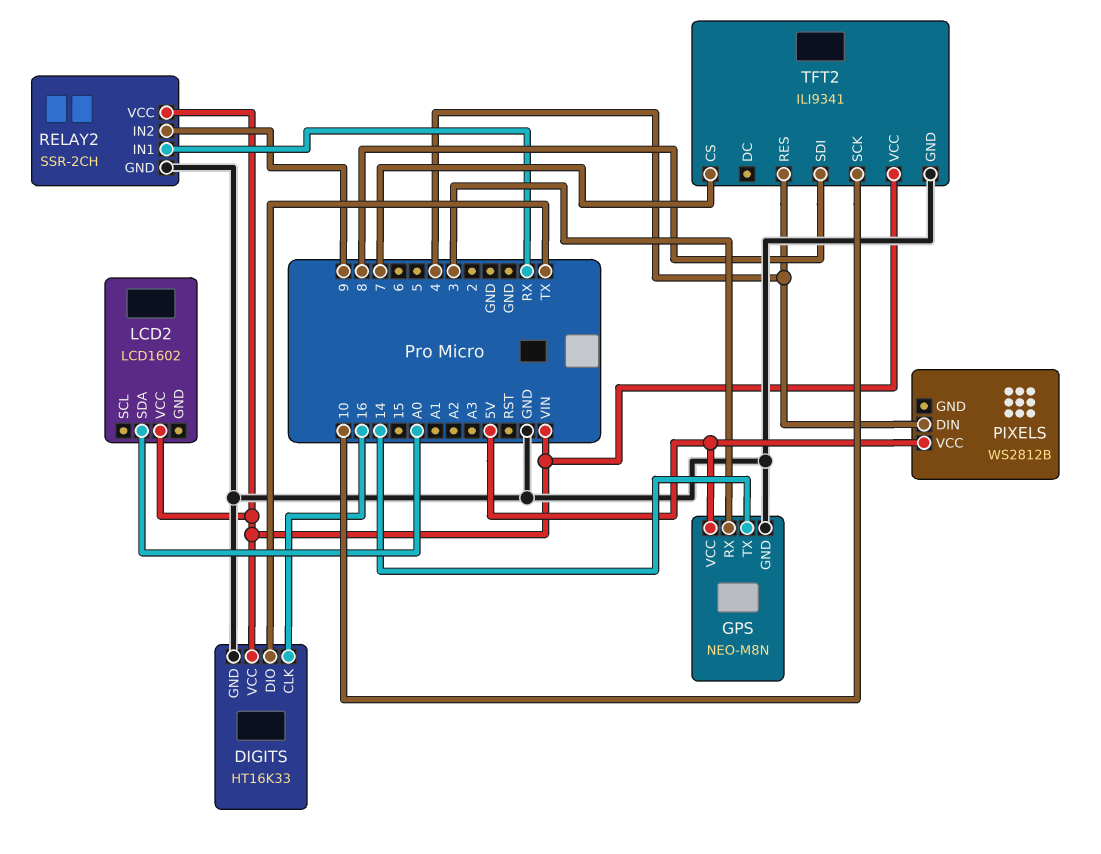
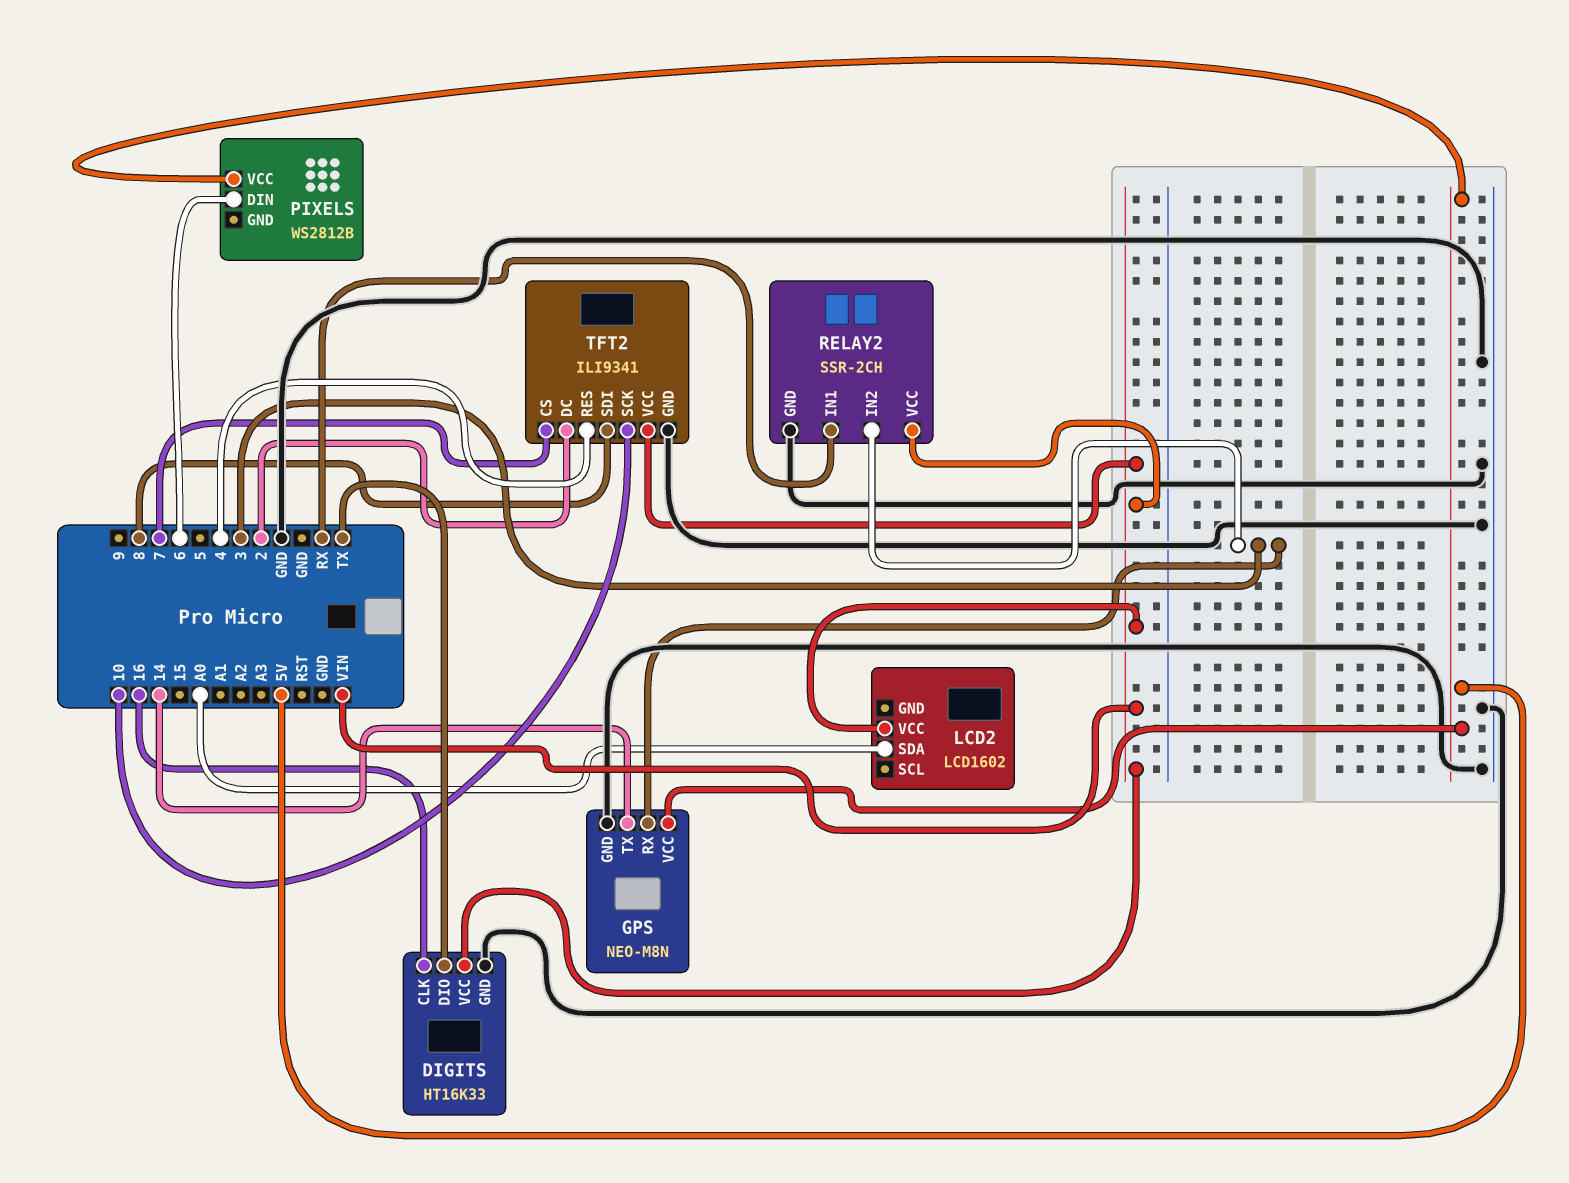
PIXELS pin DIN: 4 -> 6
RELAY2 pin IN2: 9 -> 3
TFT2 pin DC: none -> 2

